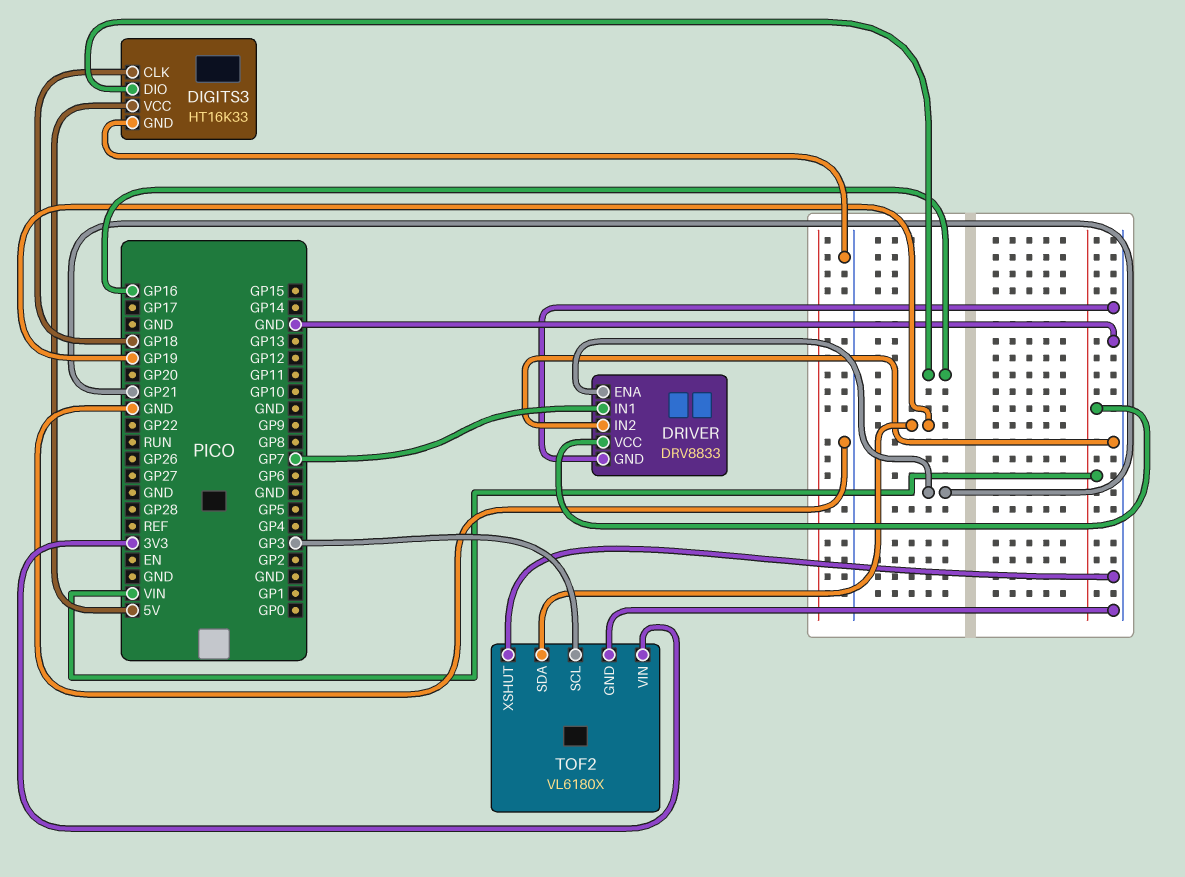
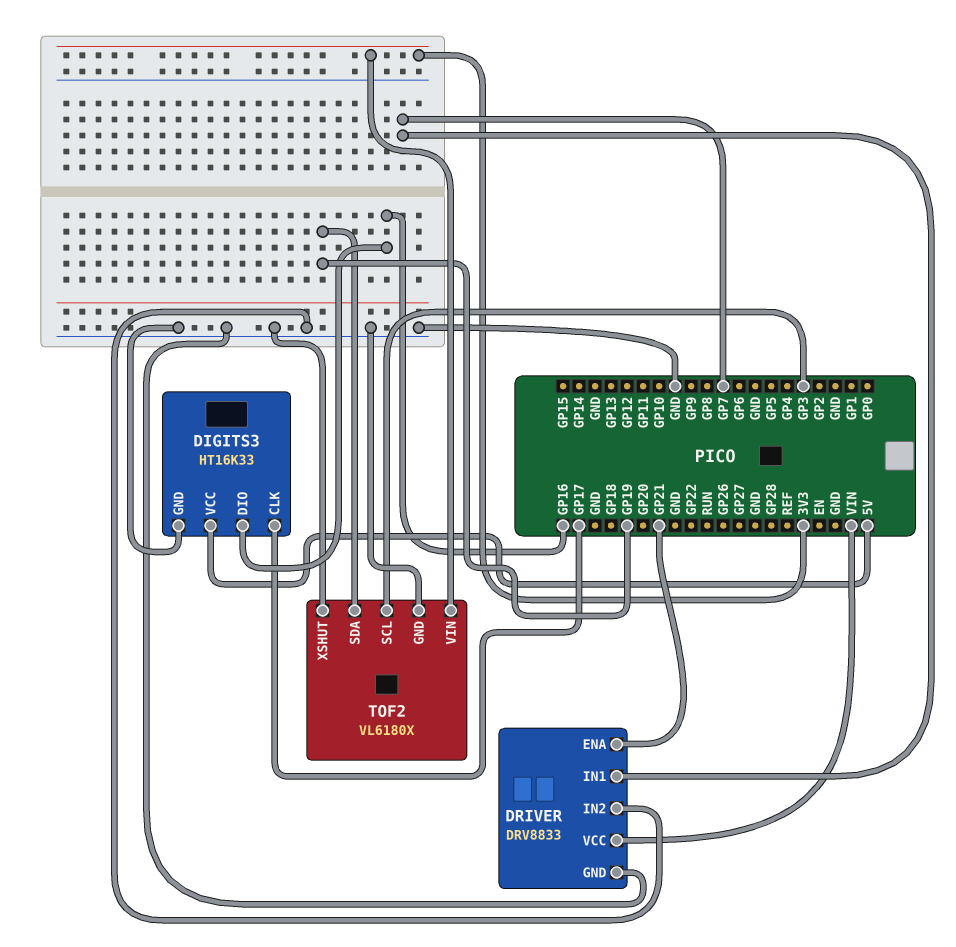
DIGITS3 pin CLK: GP18 -> GP17

